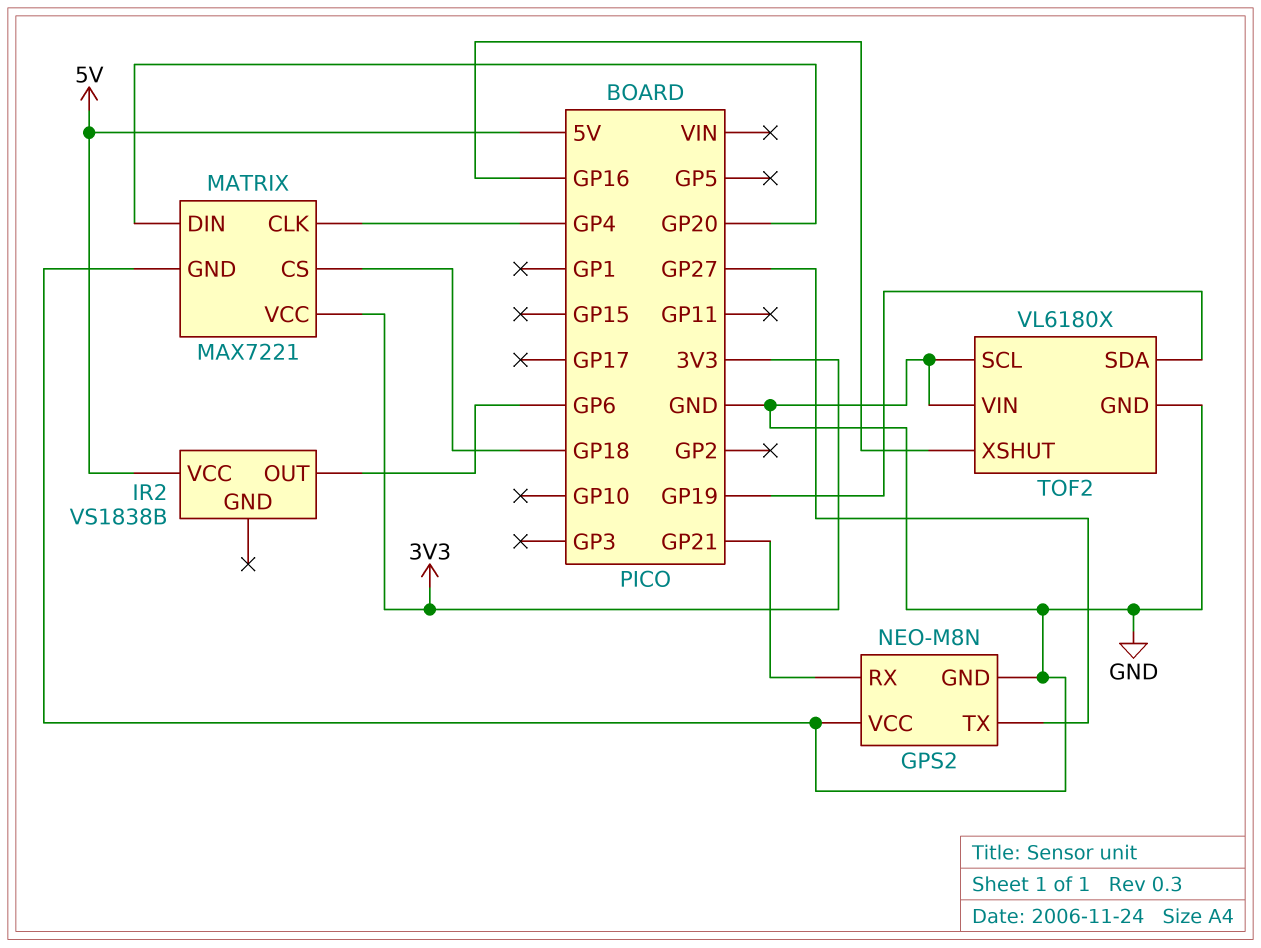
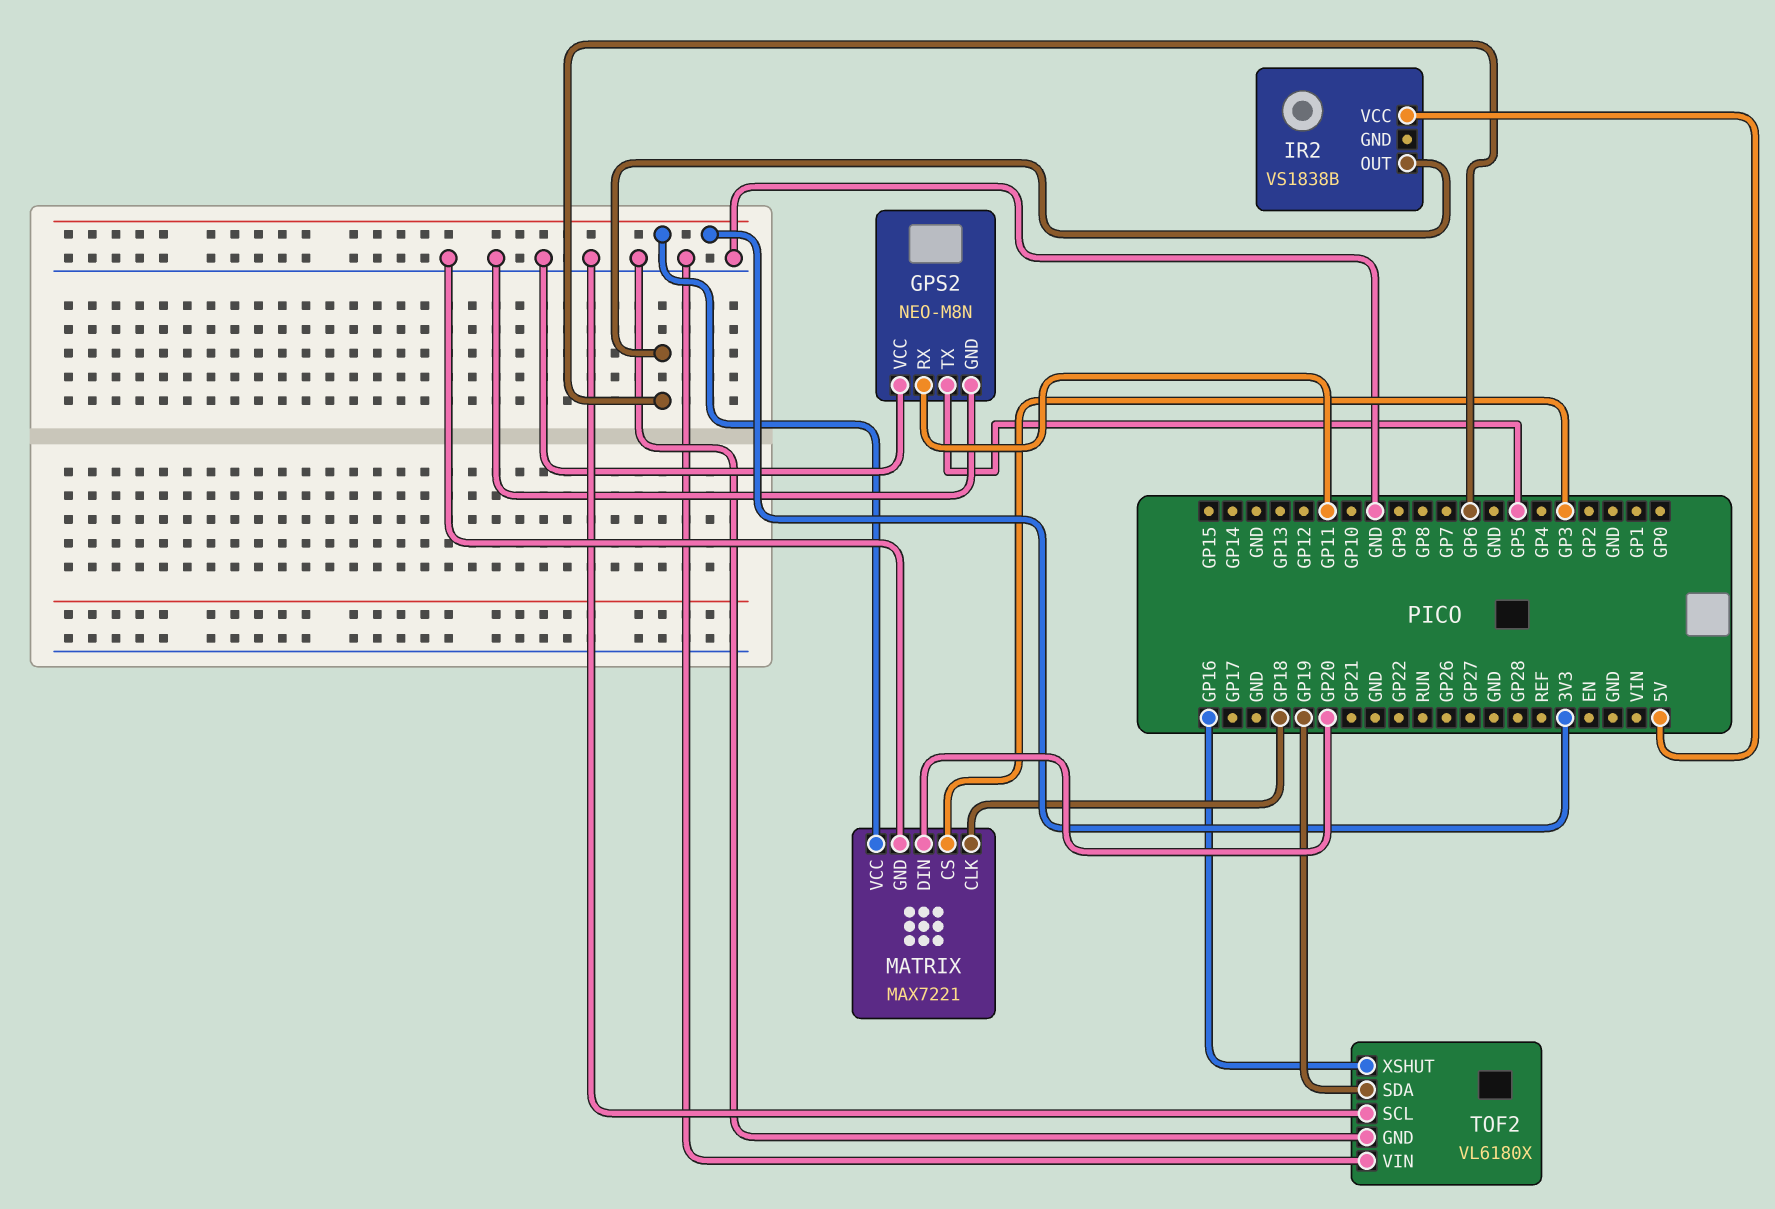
GPS2 pin RX: GP21 -> GP11
GPS2 pin TX: GP27 -> GP5
MATRIX pin CLK: GP4 -> GP18
MATRIX pin CS: GP18 -> GP3

